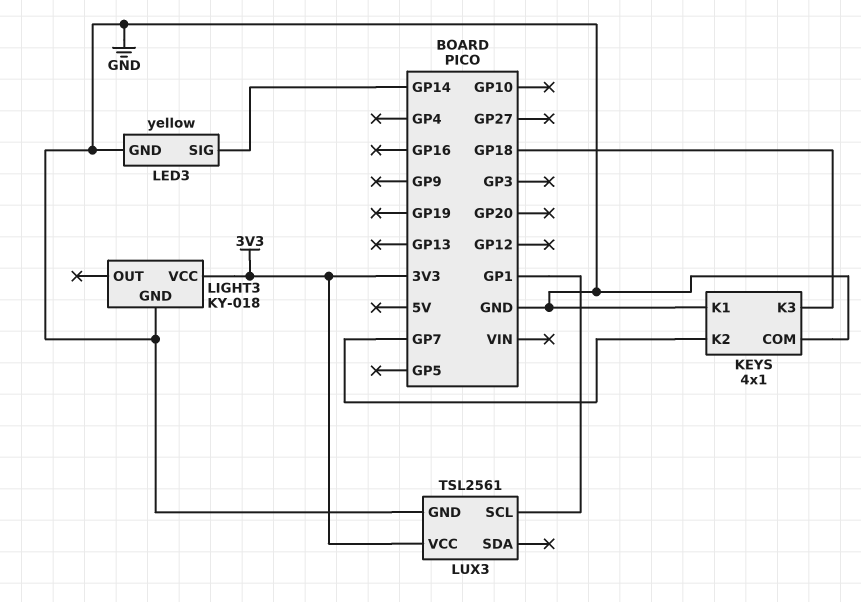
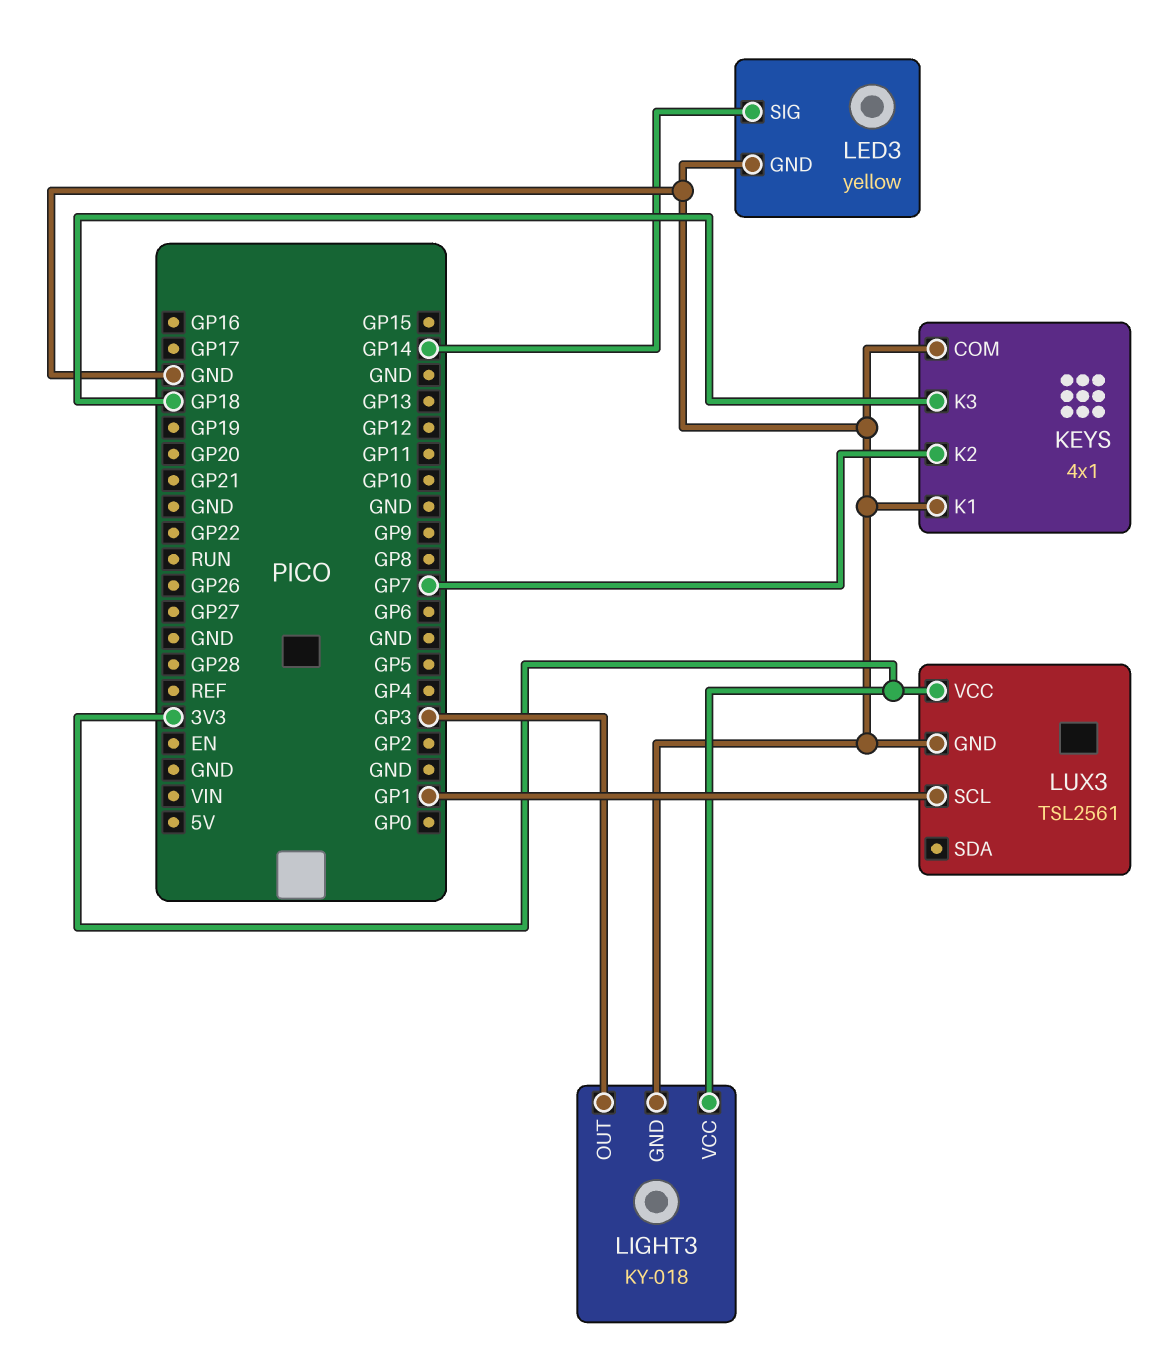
LIGHT3 pin OUT: none -> GP3

